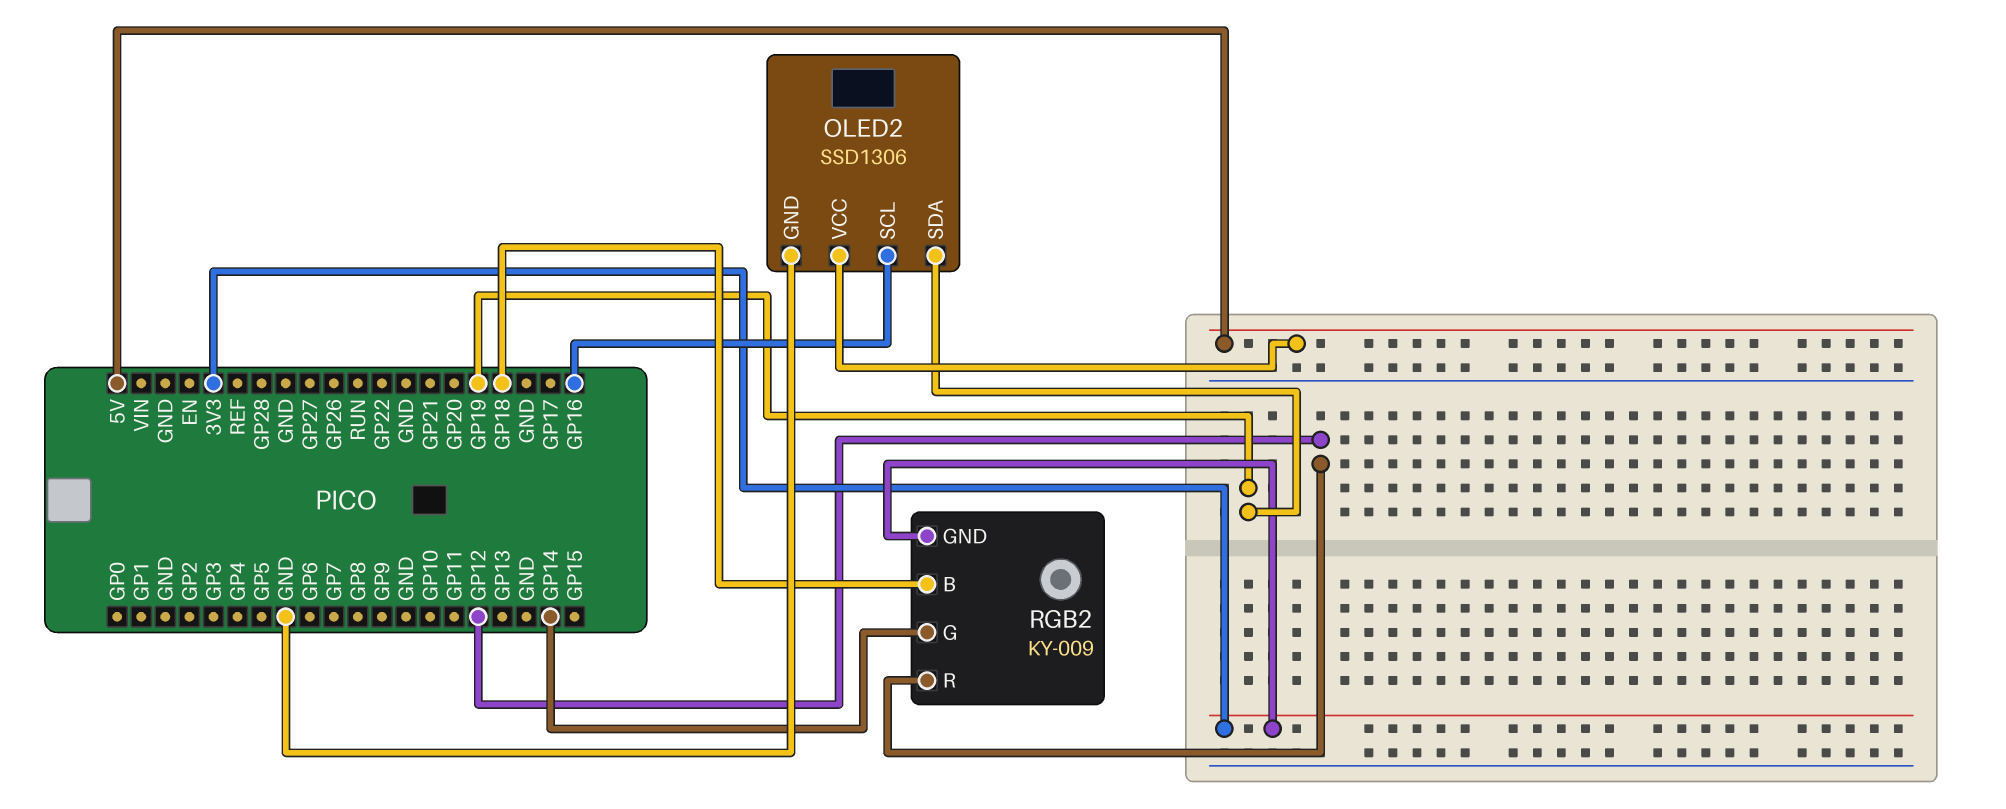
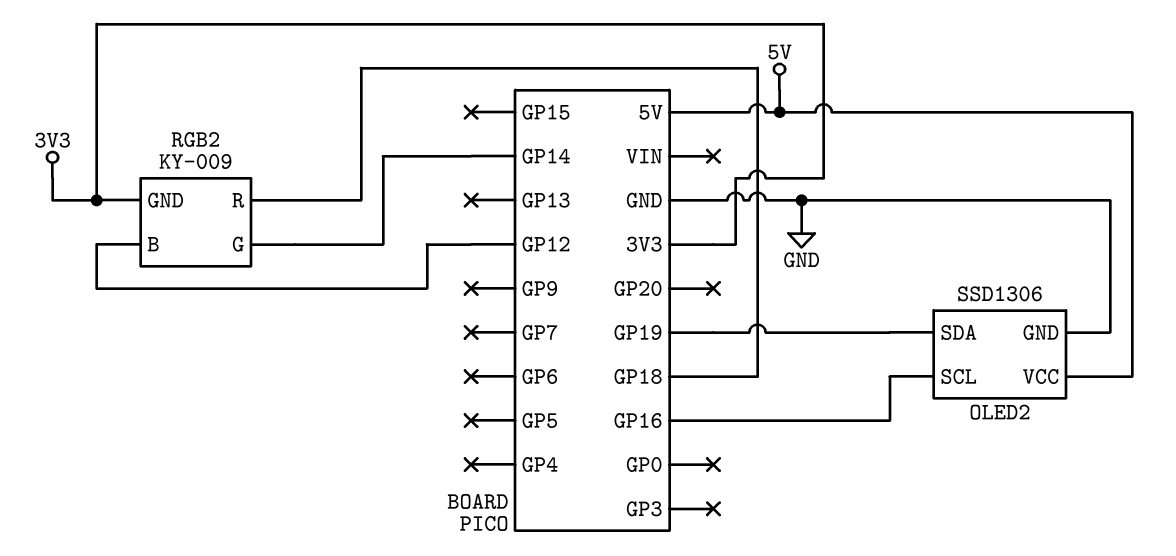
RGB2 pin B: GP18 -> GP12
RGB2 pin R: GP12 -> GP18

